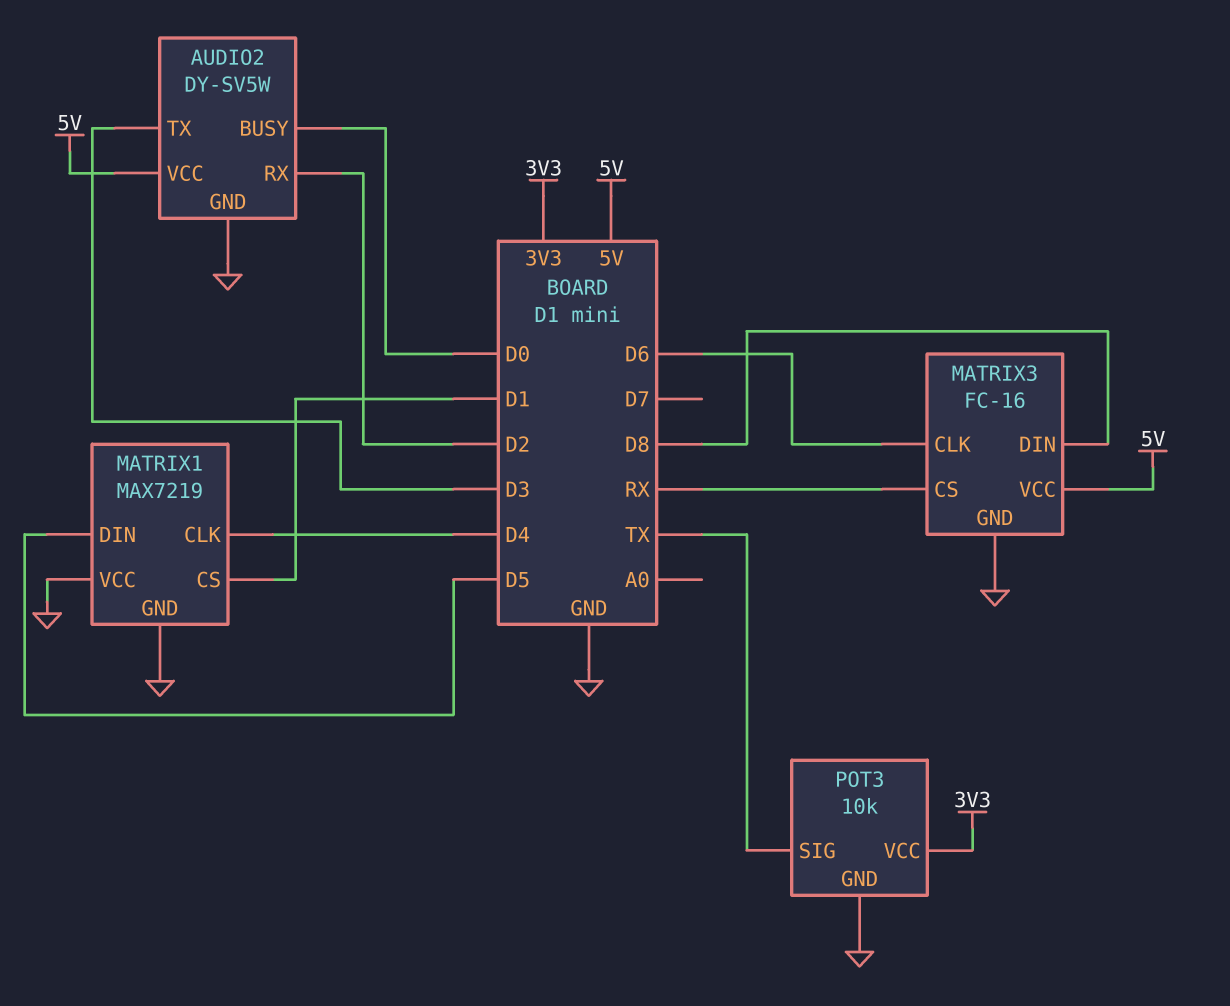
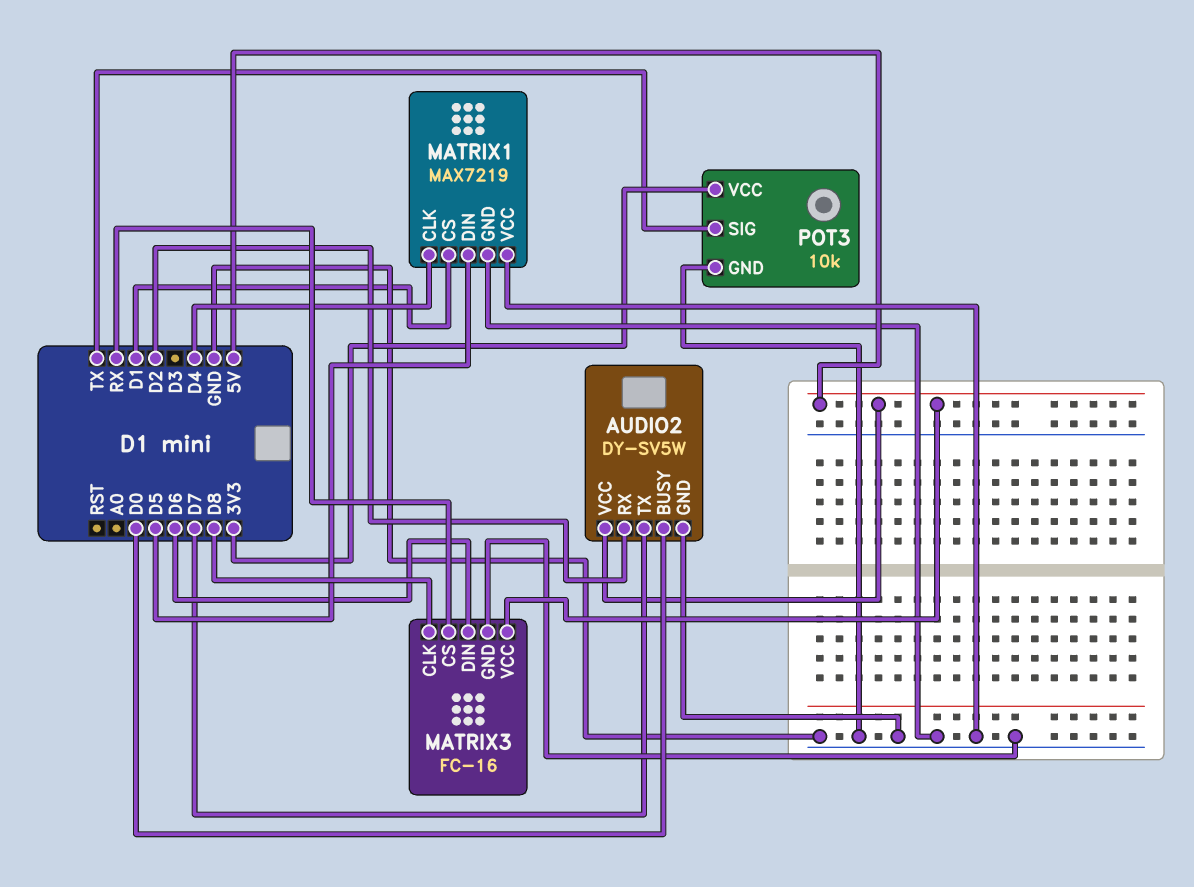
AUDIO2 pin TX: D3 -> D7
MATRIX3 pin CLK: D6 -> D8
MATRIX3 pin DIN: D8 -> D6

